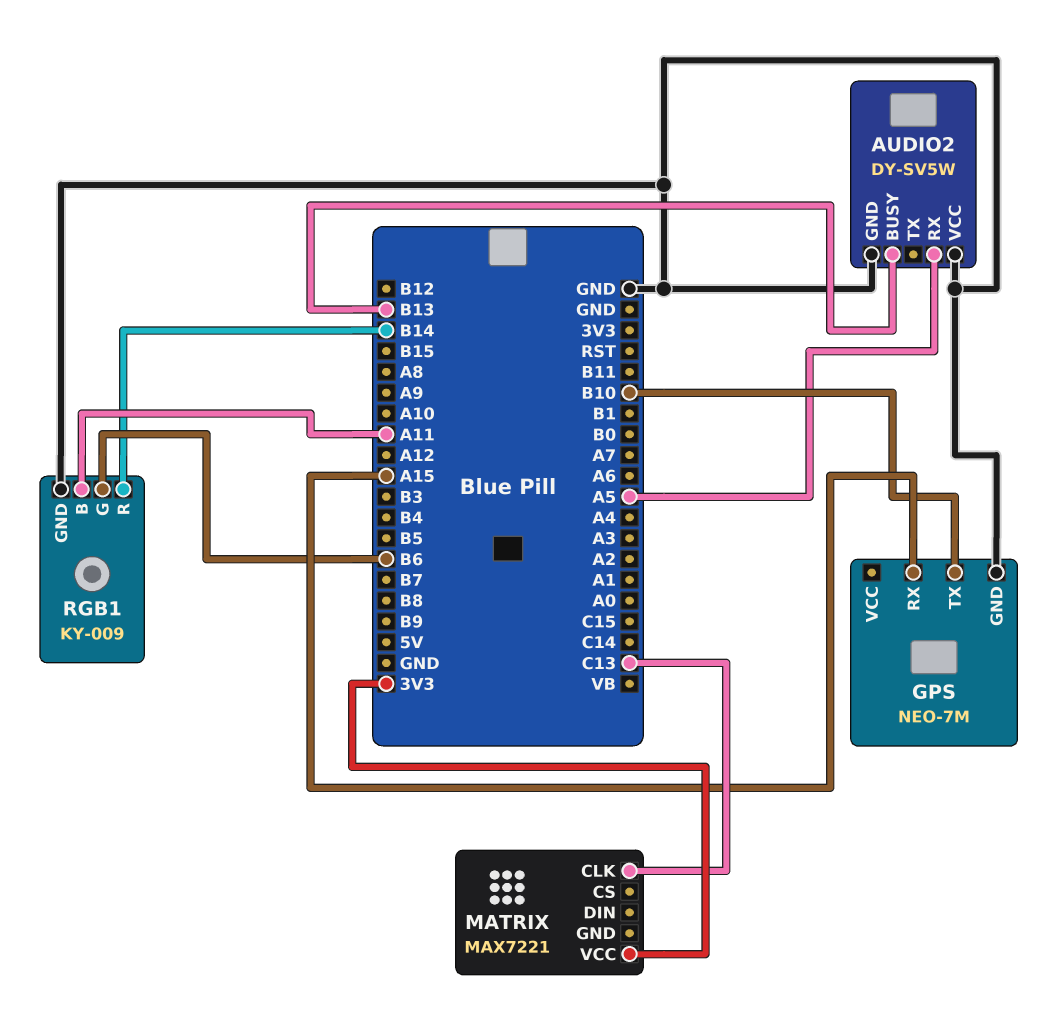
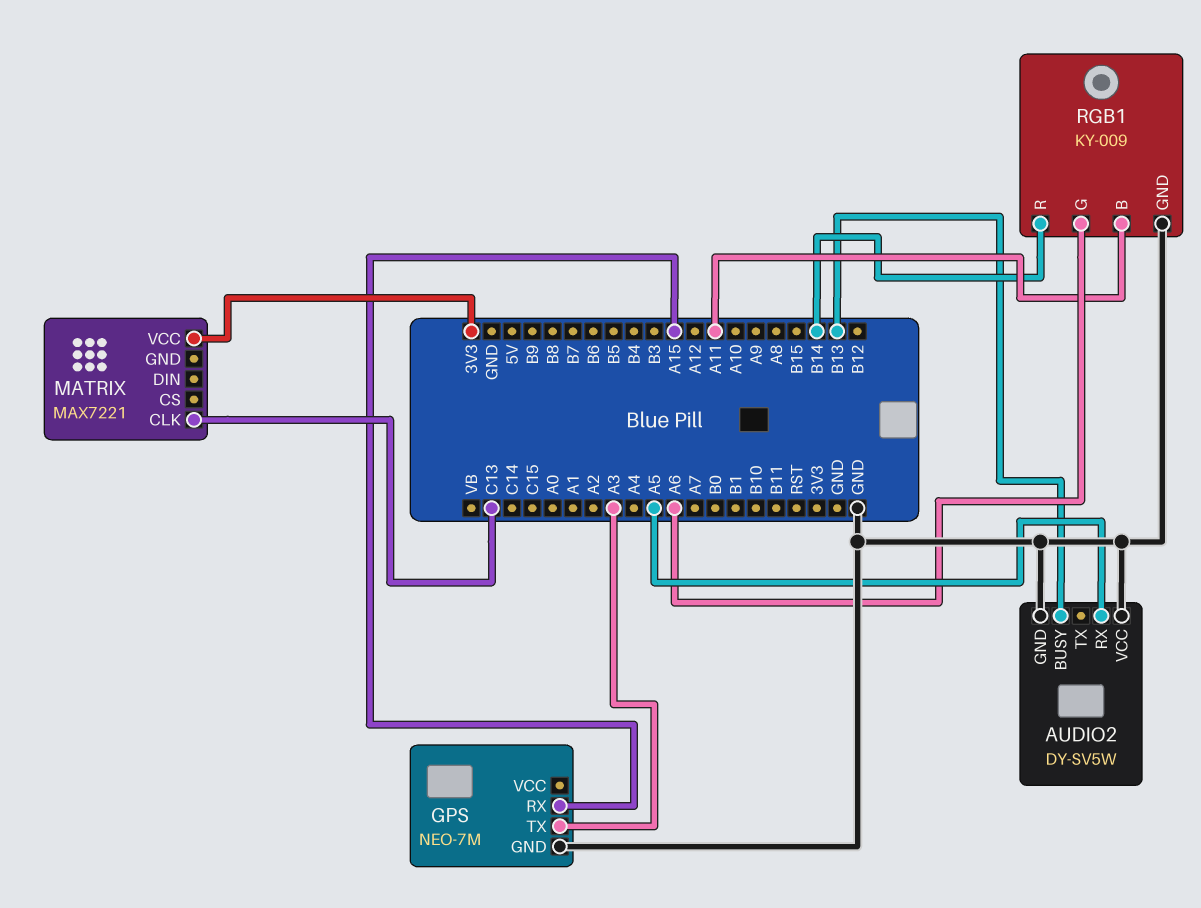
GPS pin TX: B10 -> A3
RGB1 pin G: B6 -> A6

